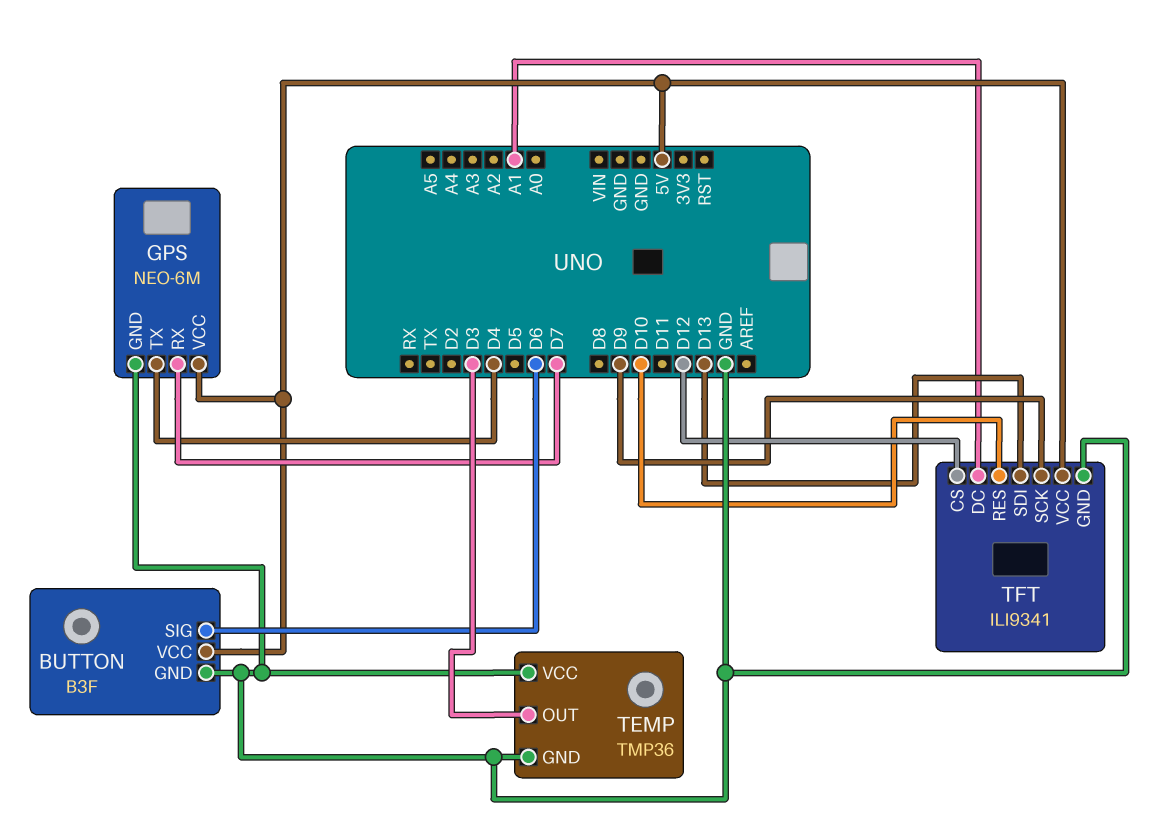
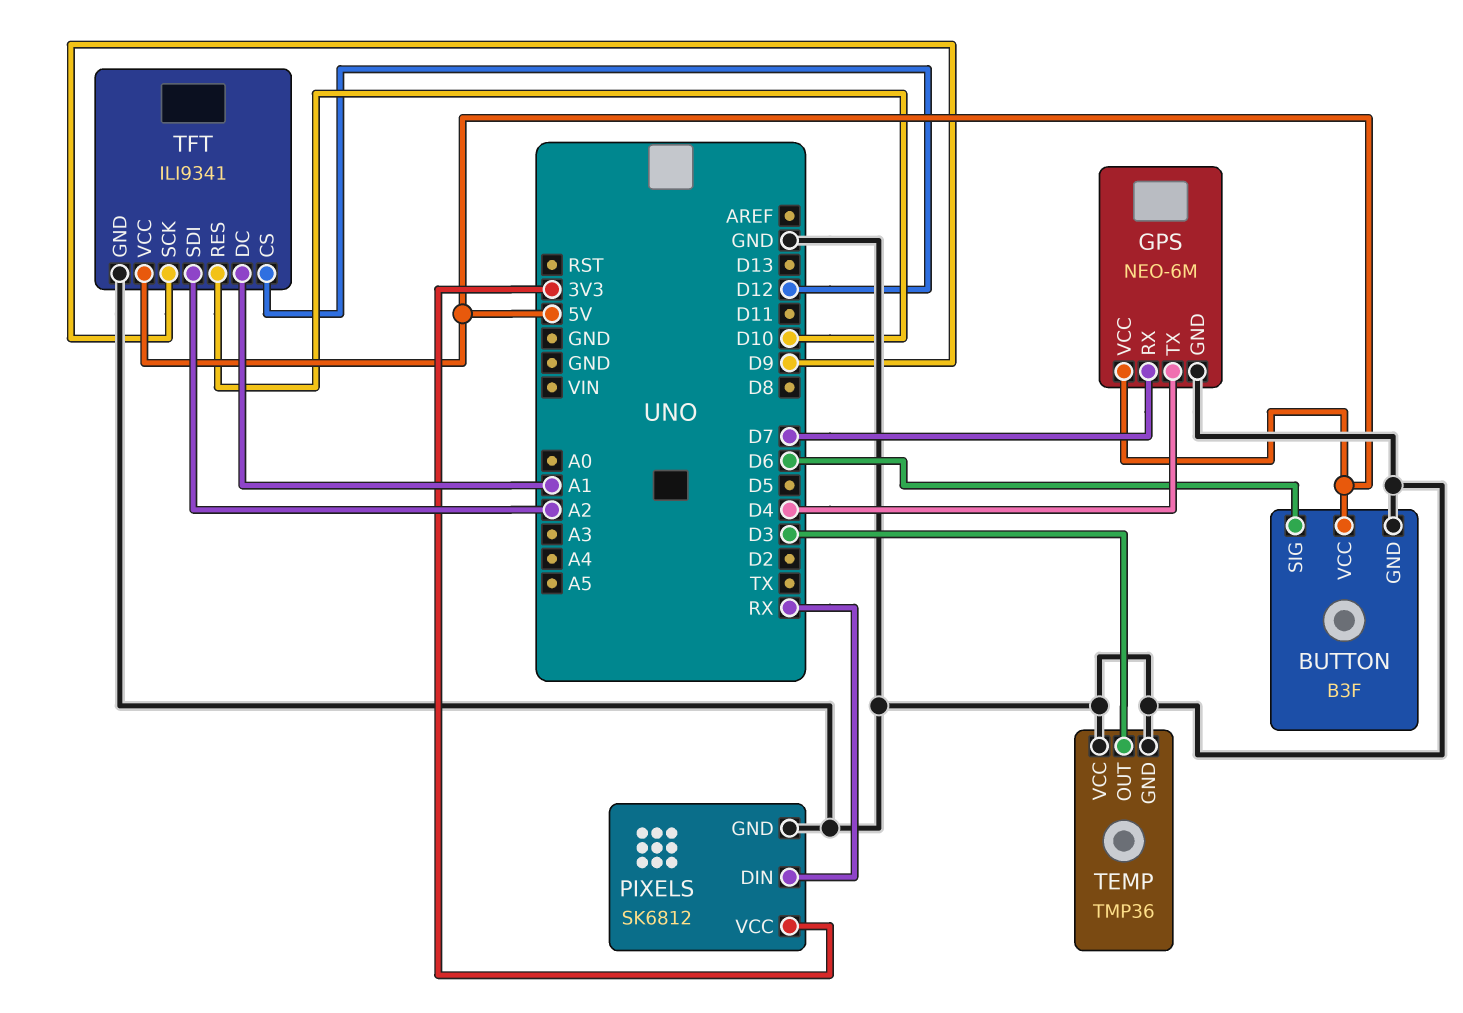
PIXELS: none -> SK6812
PIXELS pin DIN: none -> RX
PIXELS pin GND: none -> GND
PIXELS pin VCC: none -> 3V3
TFT pin SDI: D13 -> A2

